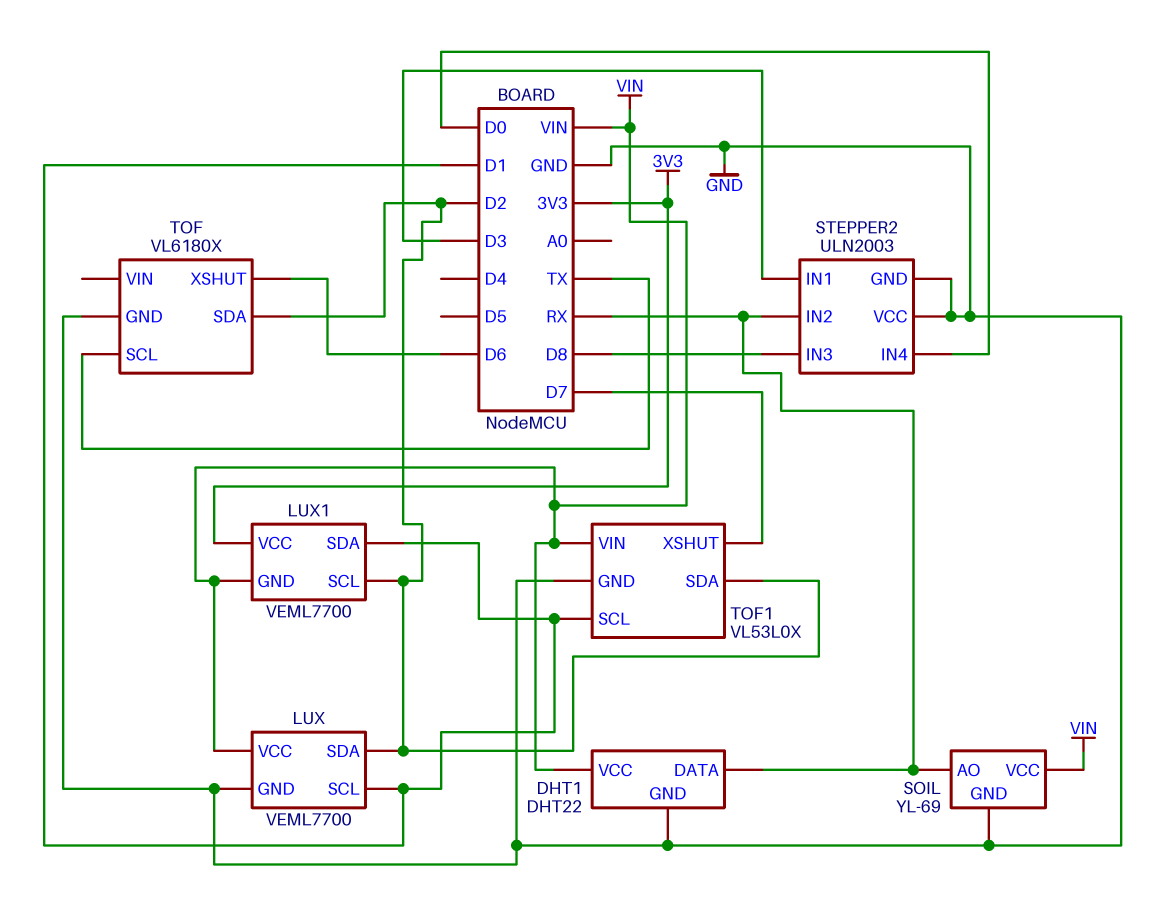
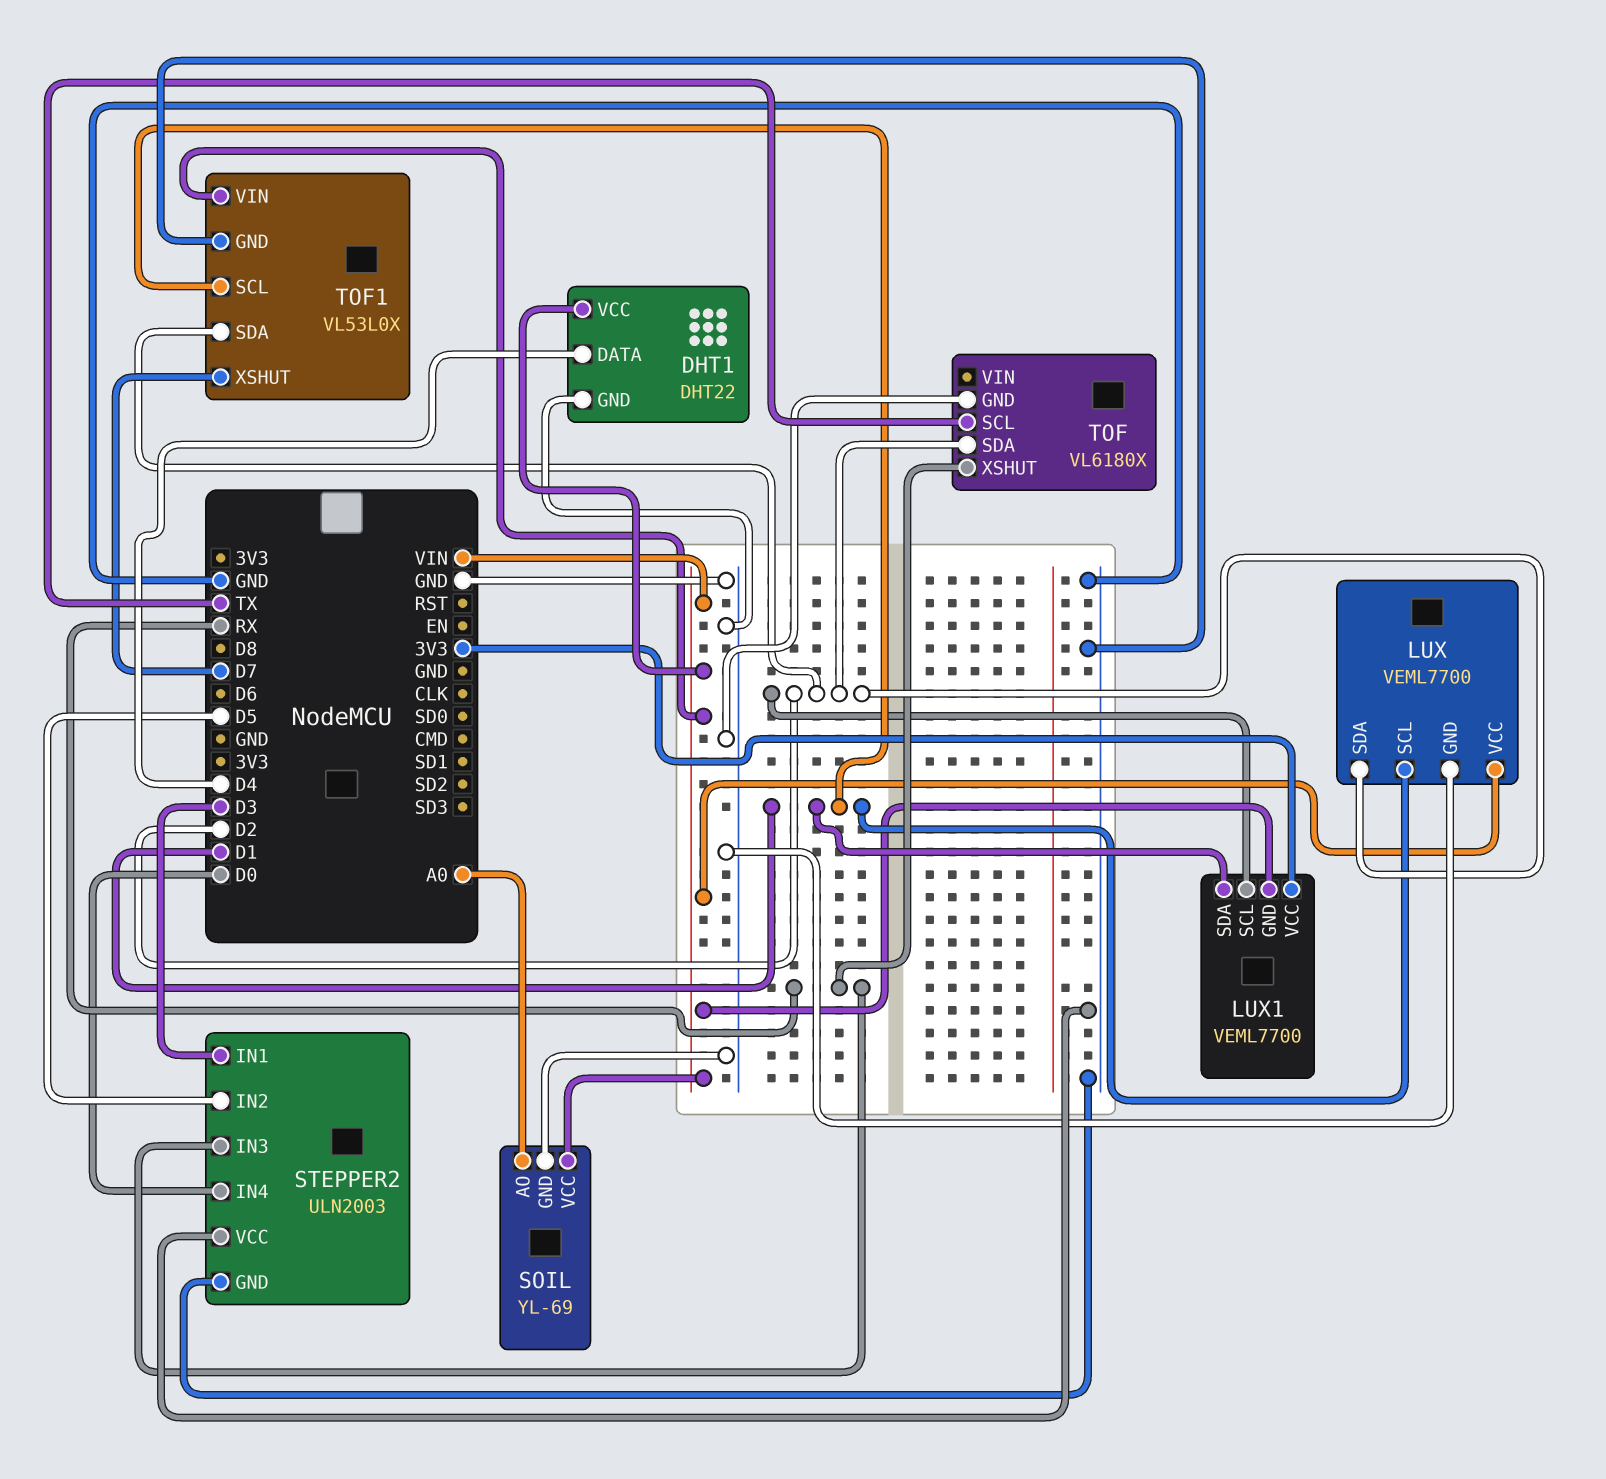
DHT1 pin DATA: RX -> D4
SOIL pin AO: RX -> A0
STEPPER2 pin IN2: RX -> D5
STEPPER2 pin IN3: D8 -> RX
TOF pin XSHUT: D6 -> RX

